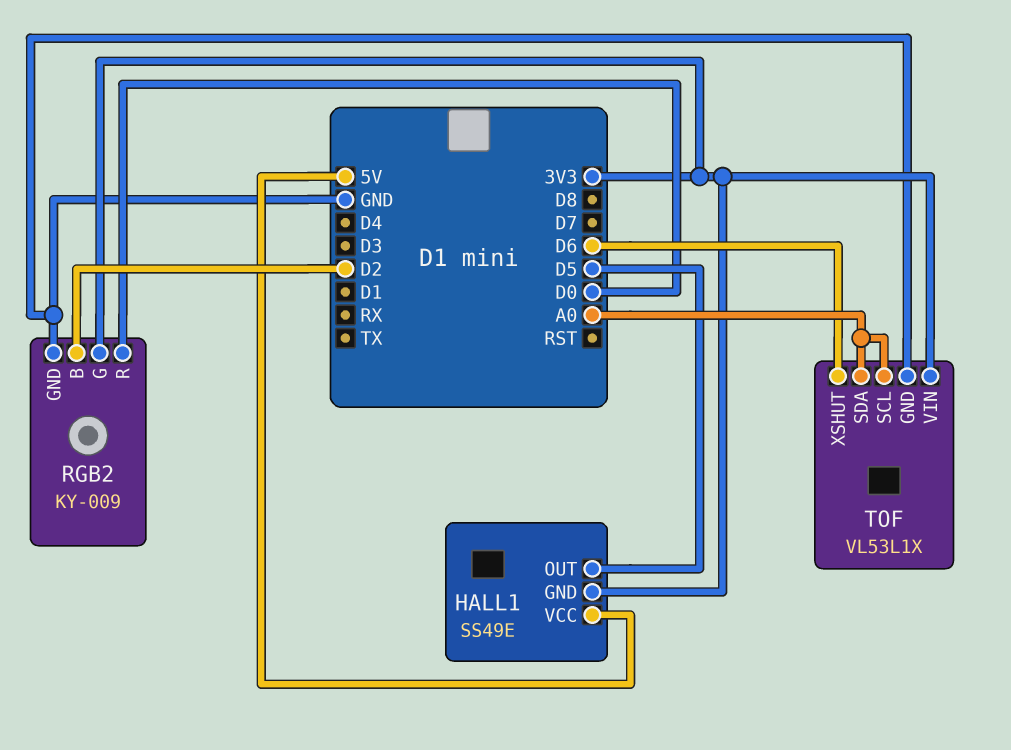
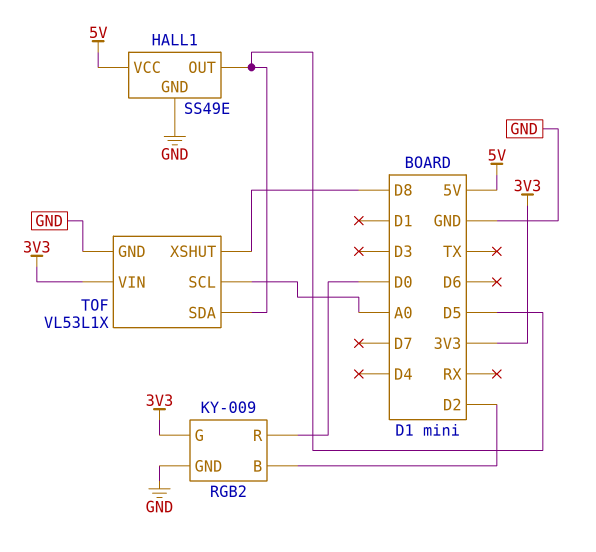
HALL1 pin GND: 3V3 -> GND
TOF pin SDA: A0 -> D5
TOF pin XSHUT: D6 -> D8

